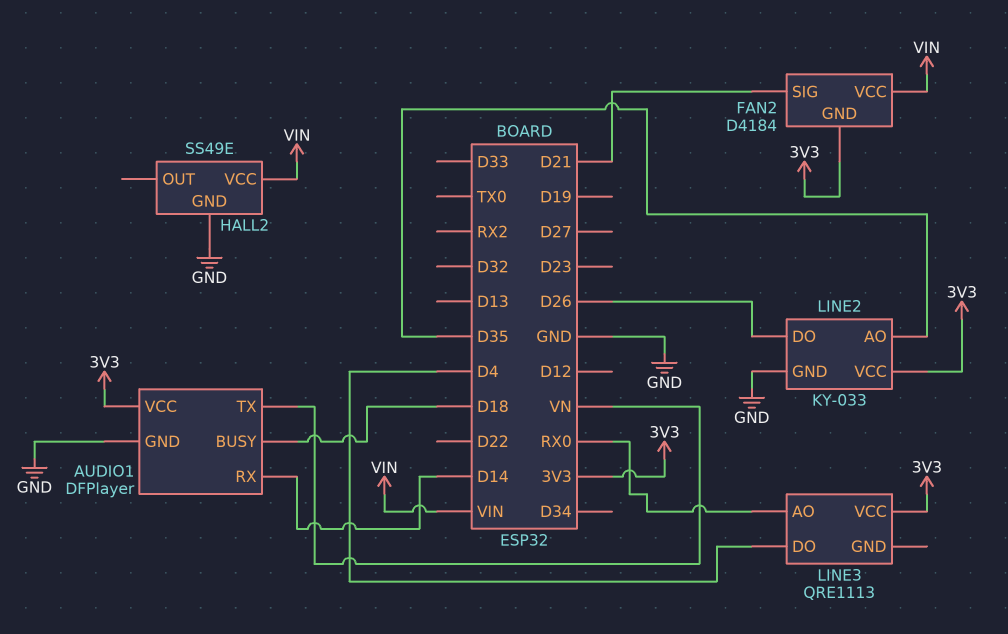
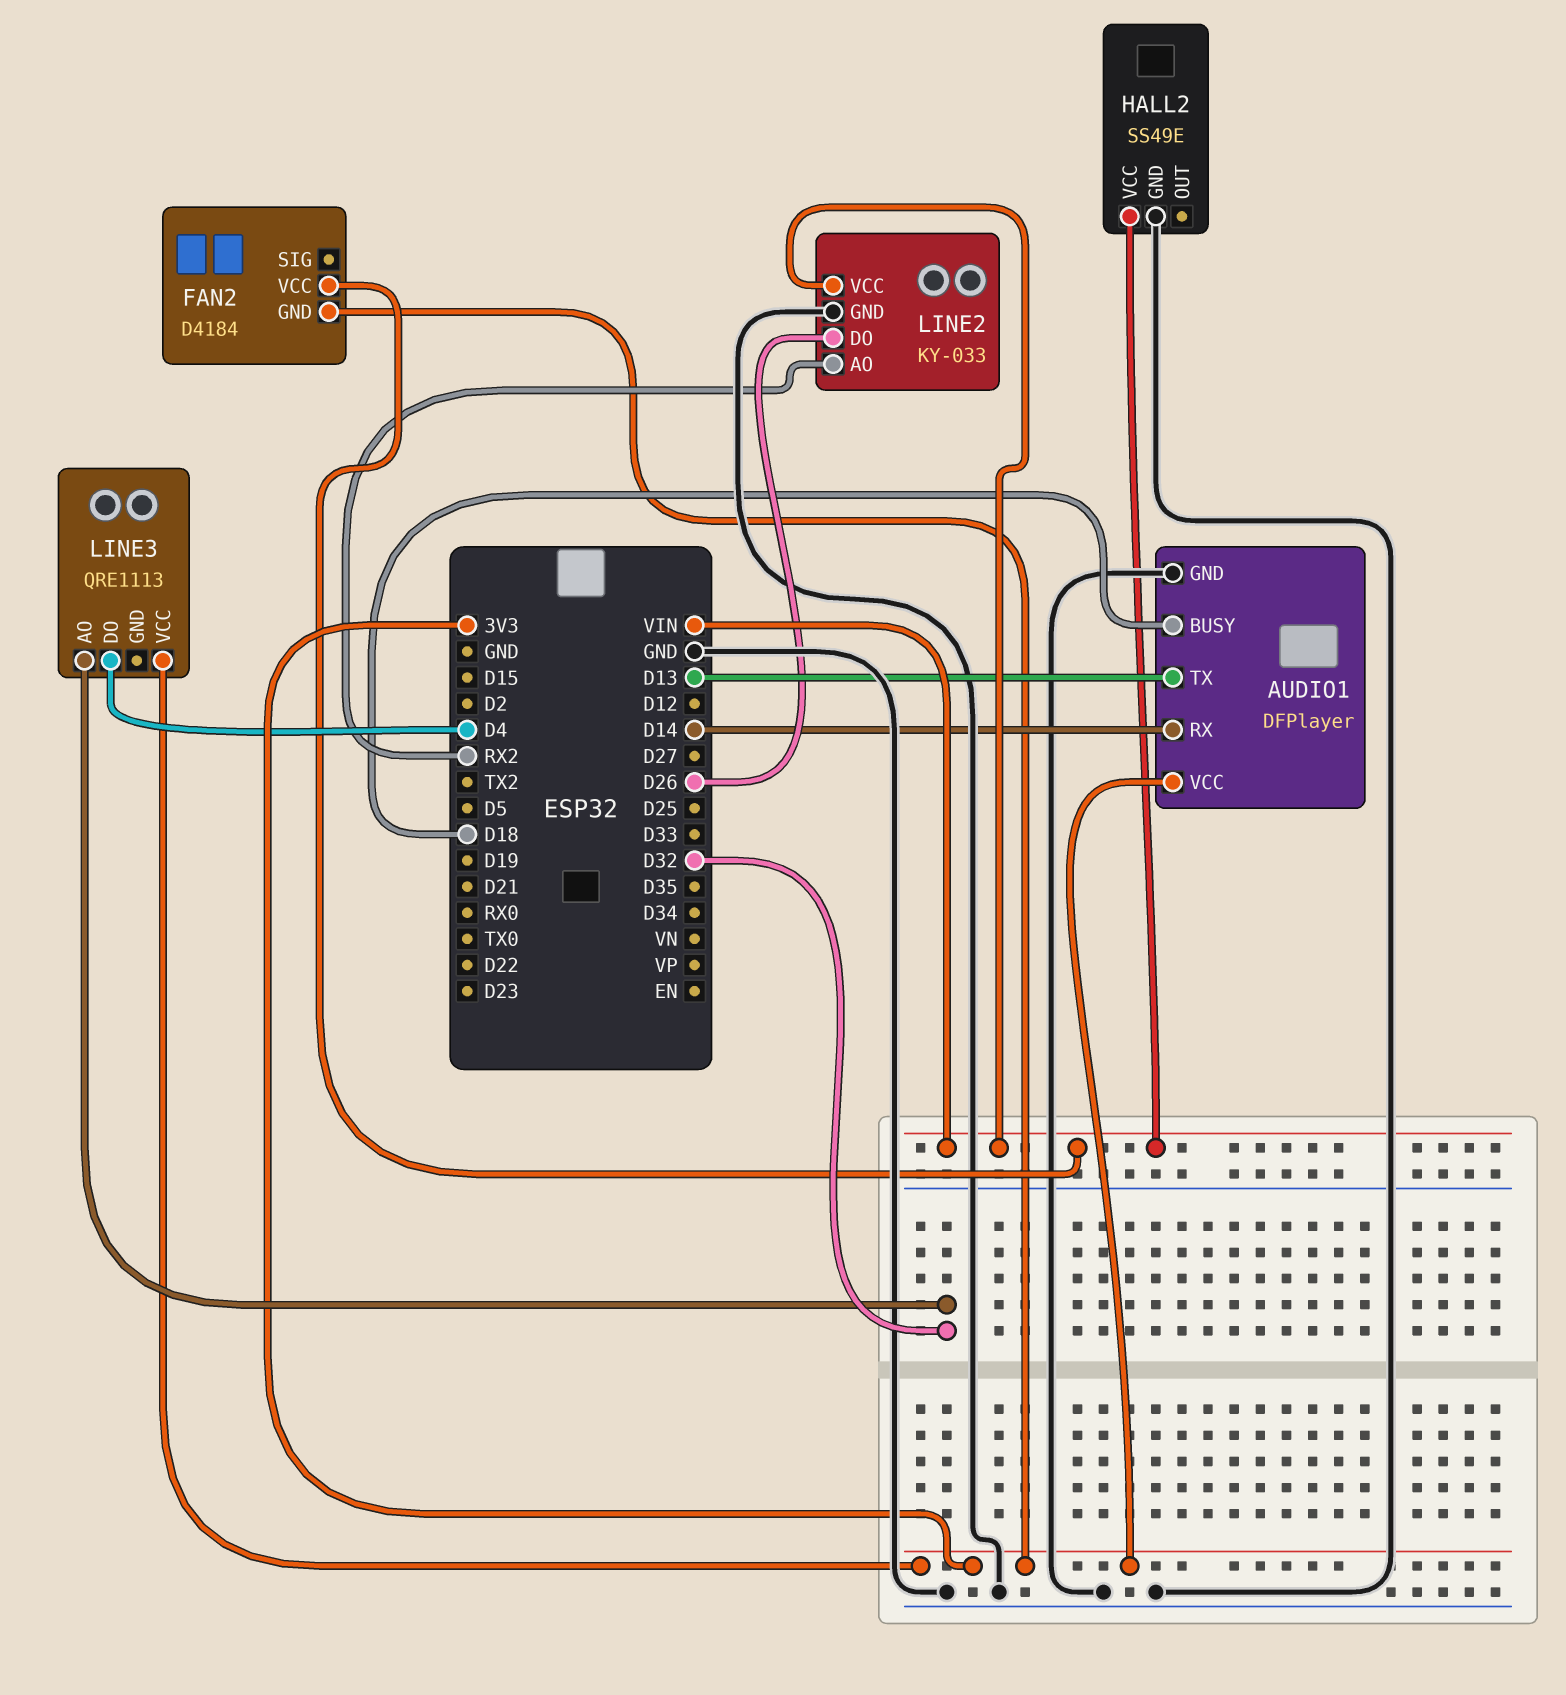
AUDIO1 pin TX: VN -> D13
FAN2 pin SIG: D21 -> none
LINE2 pin AO: D35 -> RX2
LINE2 pin VCC: 3V3 -> VIN
LINE3 pin AO: RX0 -> D32

